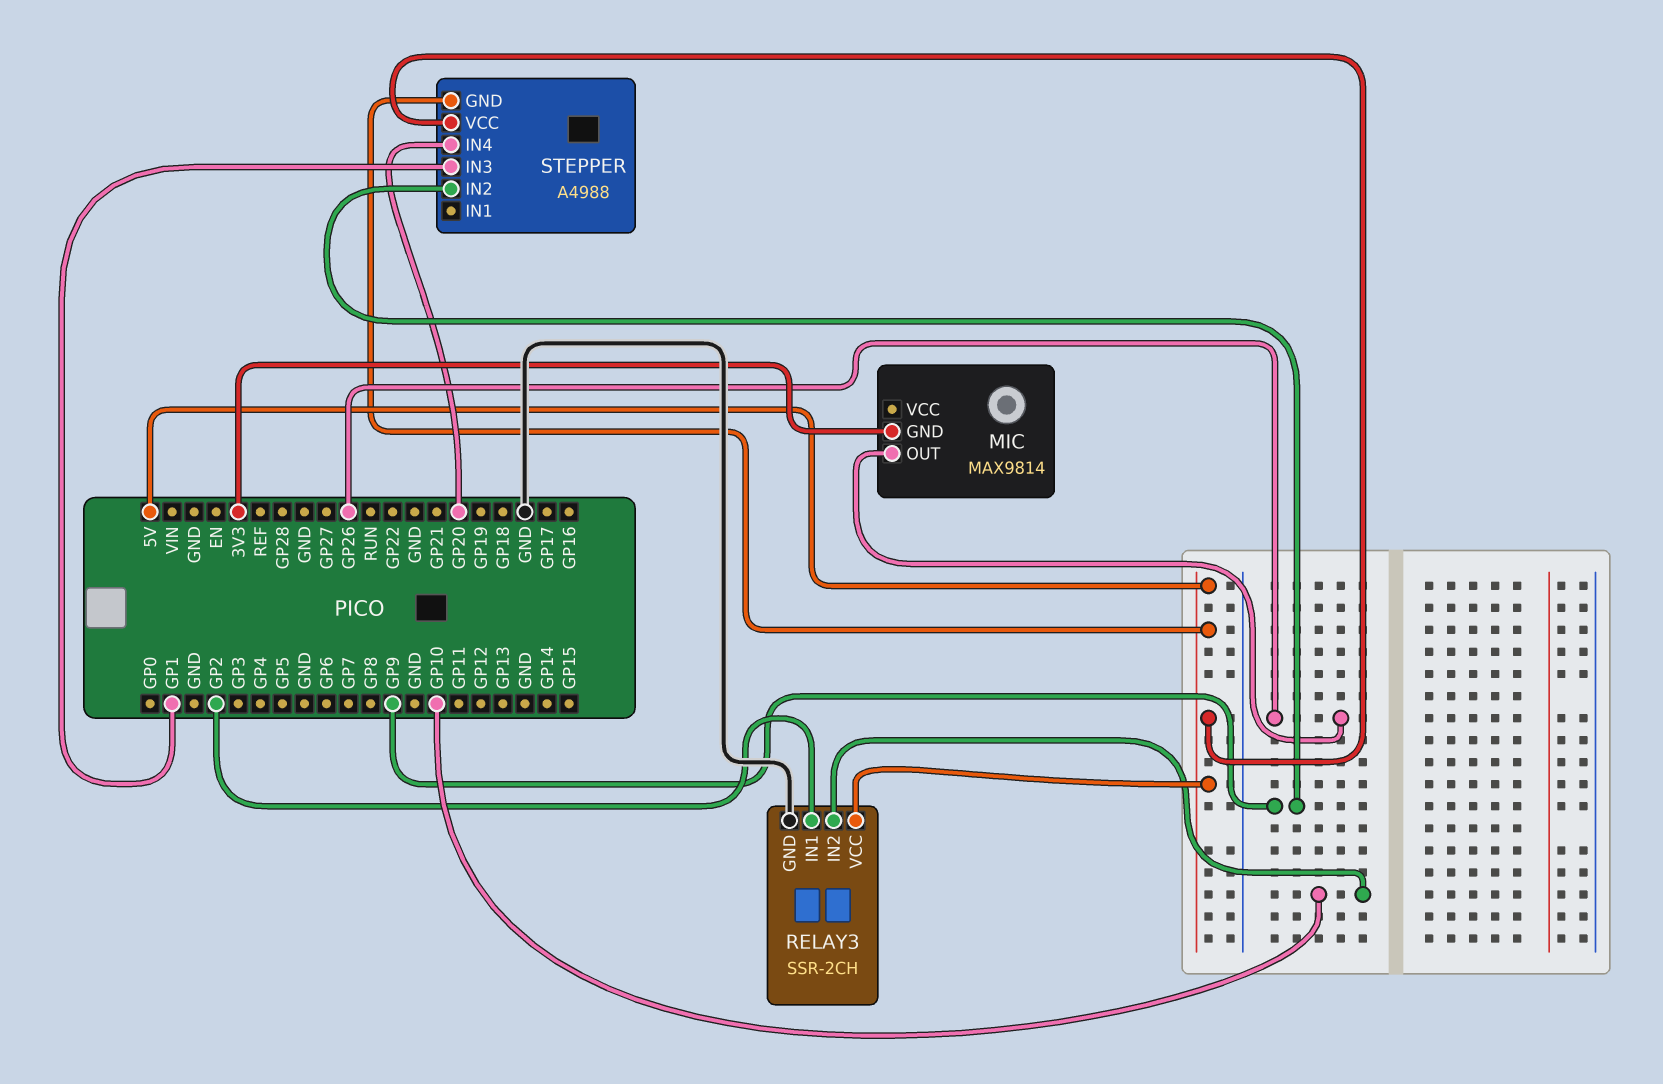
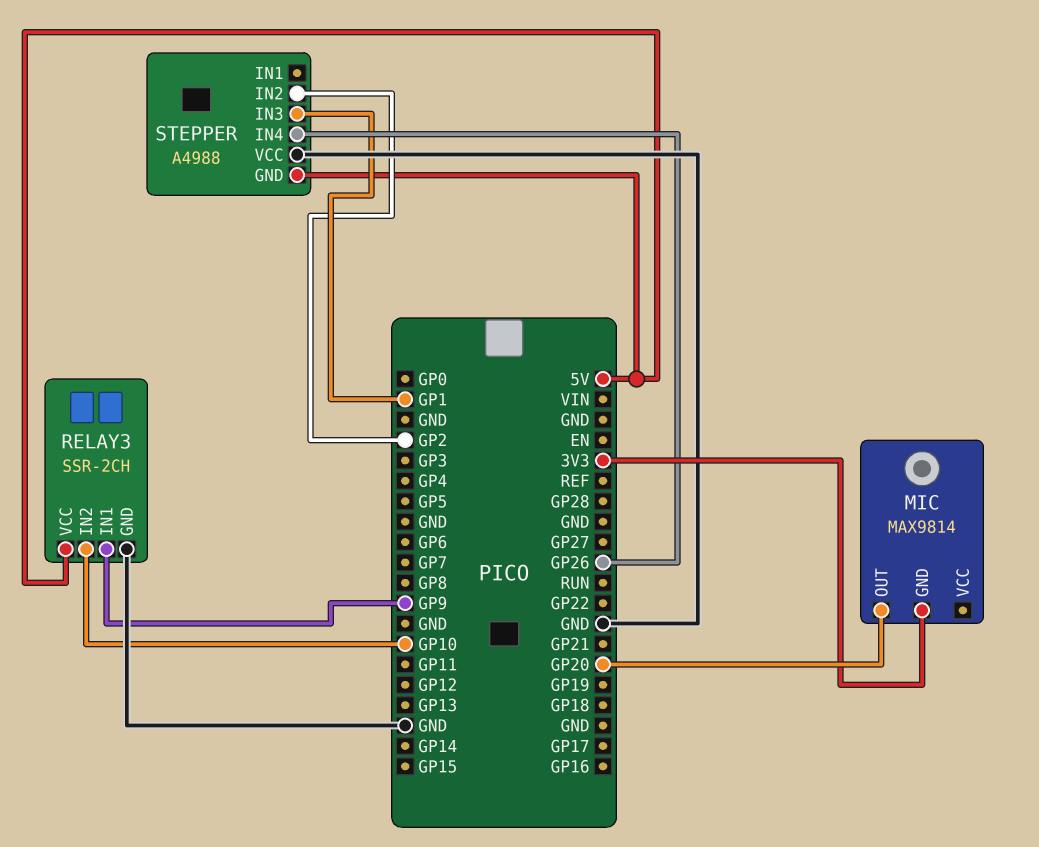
MIC pin OUT: GP26 -> GP20
RELAY3 pin IN1: GP2 -> GP9
STEPPER pin IN2: GP9 -> GP2
STEPPER pin IN4: GP20 -> GP26
STEPPER pin VCC: 5V -> GND

